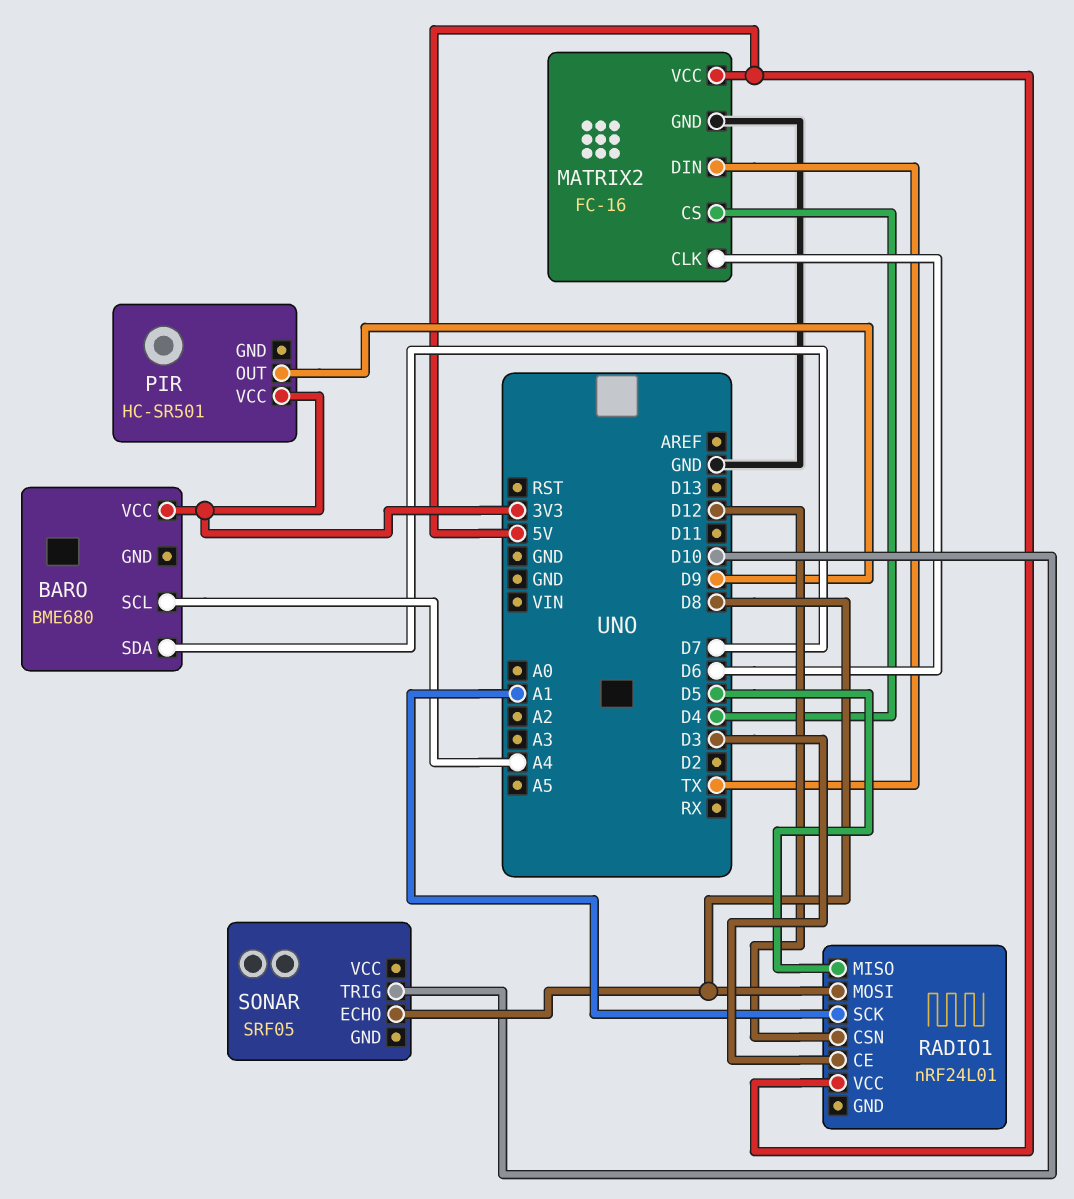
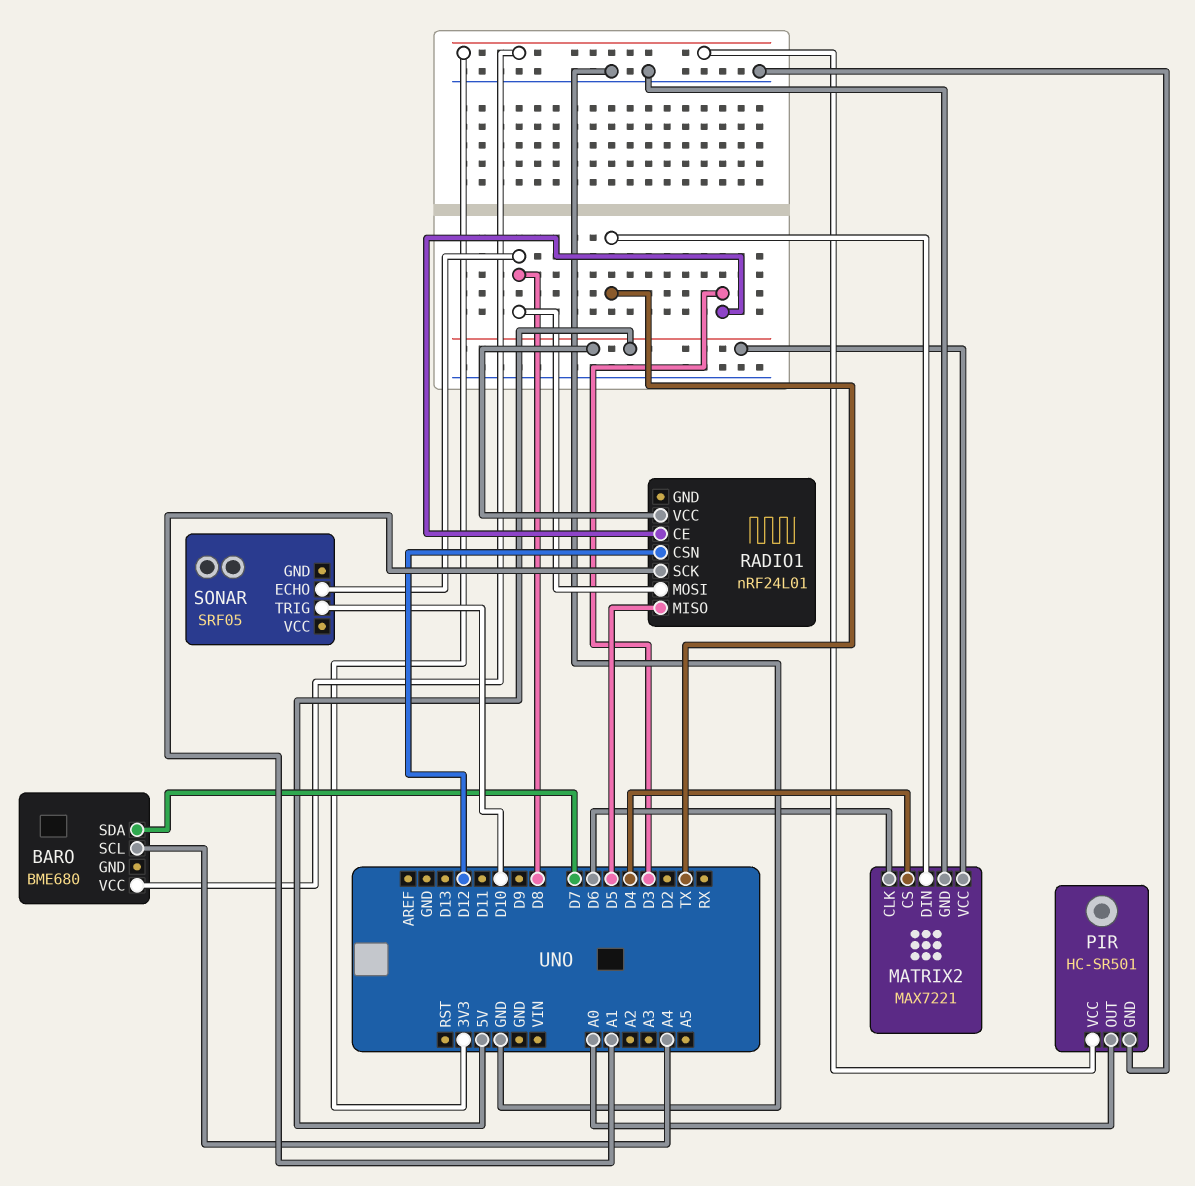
MATRIX2: FC-16 -> MAX7221
PIR pin GND: none -> GND
PIR pin OUT: D9 -> A0

